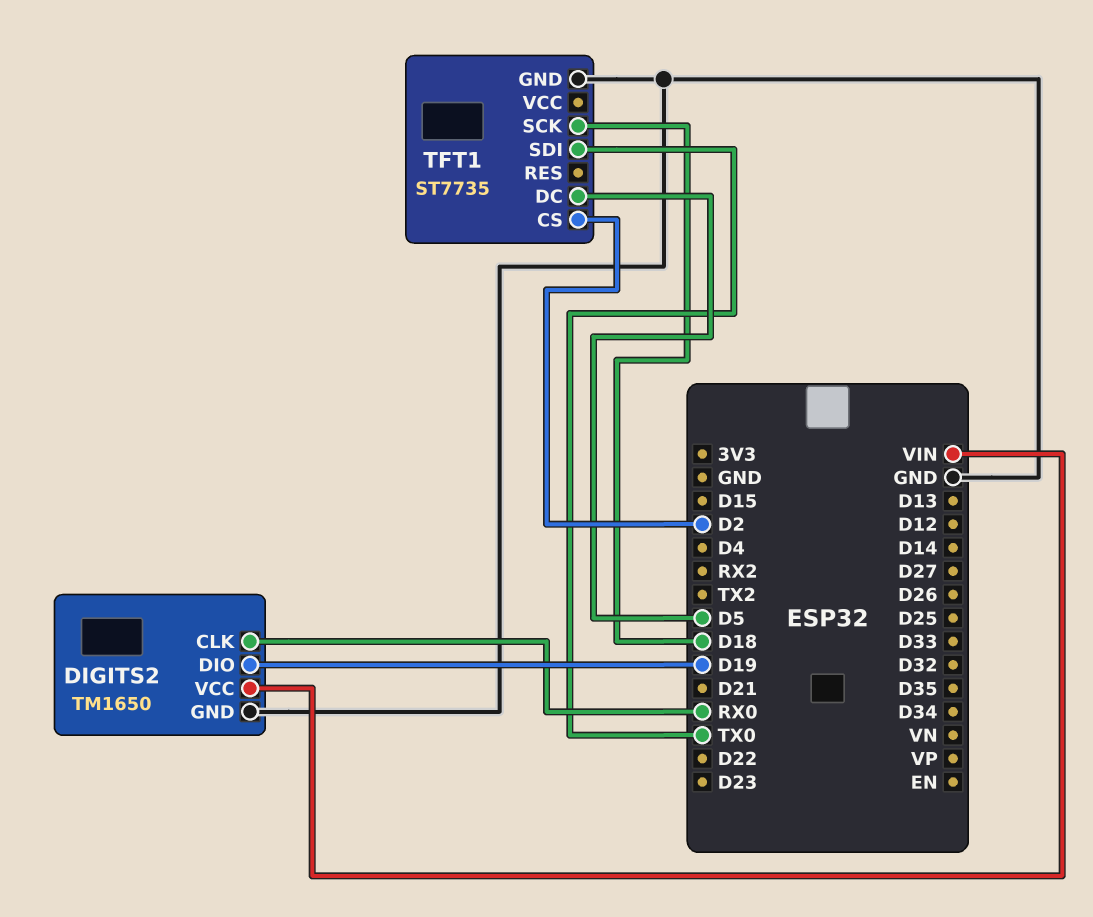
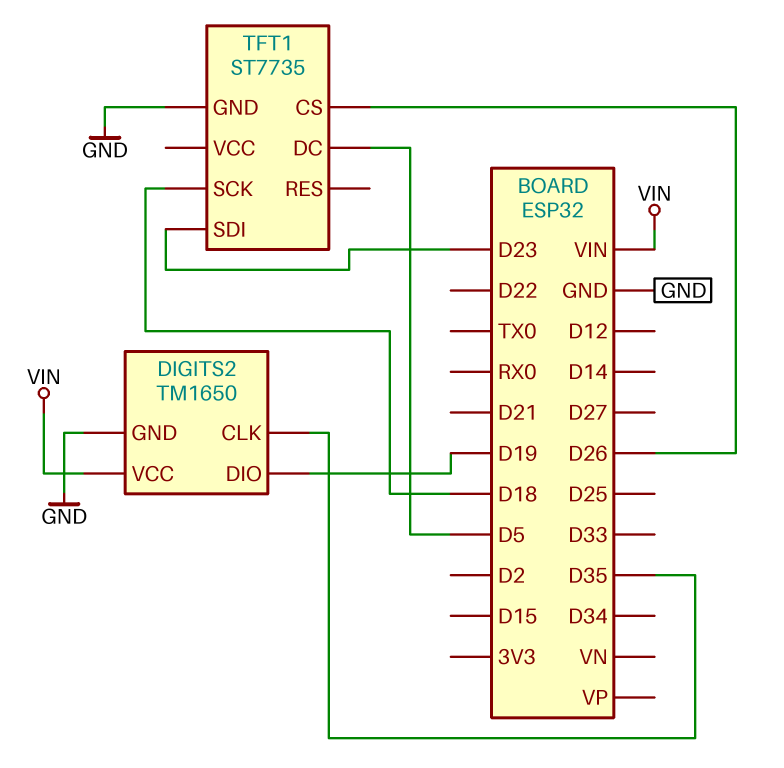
DIGITS2 pin CLK: RX0 -> D35
TFT1 pin CS: D2 -> D26
TFT1 pin SDI: TX0 -> D23

